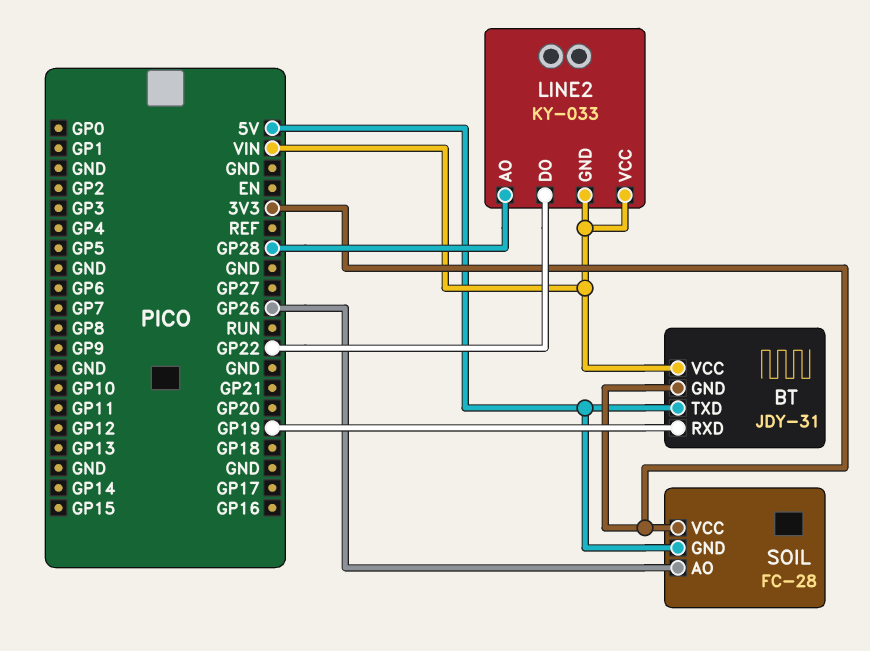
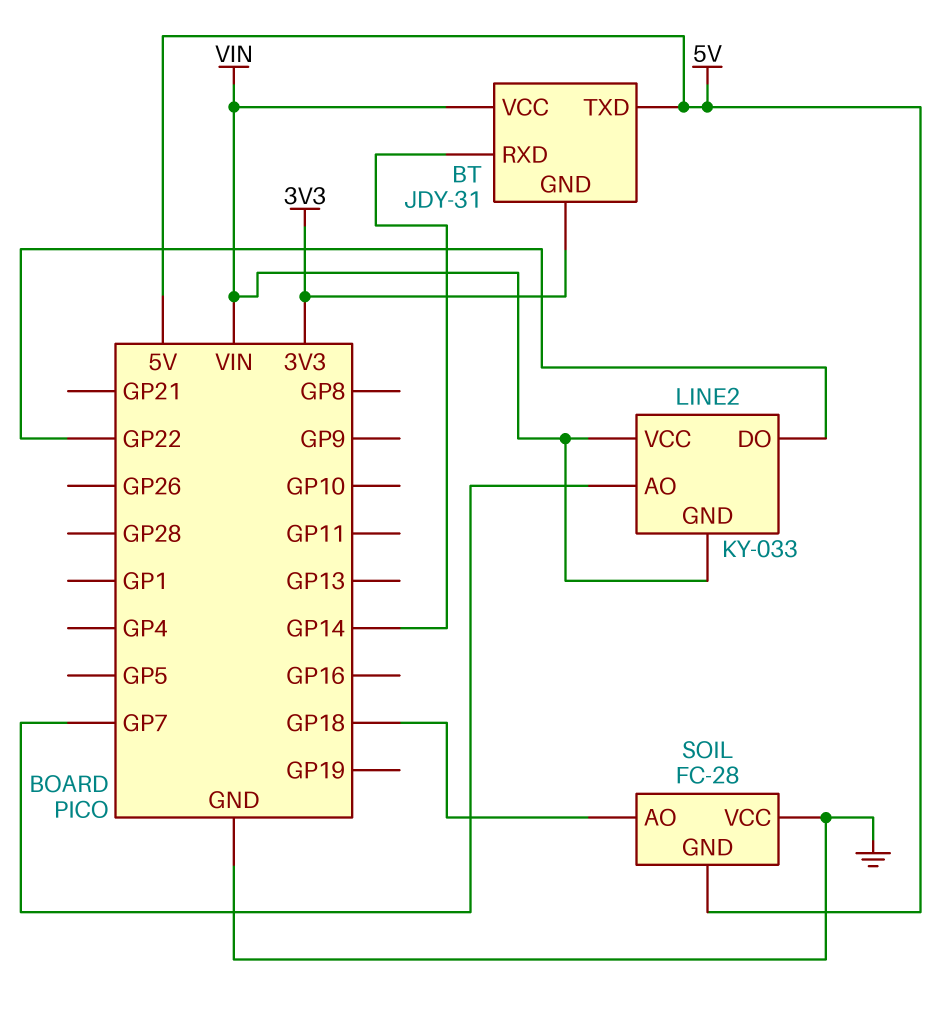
BT pin RXD: GP19 -> GP14
LINE2 pin AO: GP28 -> GP7
SOIL pin AO: GP26 -> GP18
SOIL pin VCC: 3V3 -> GND

